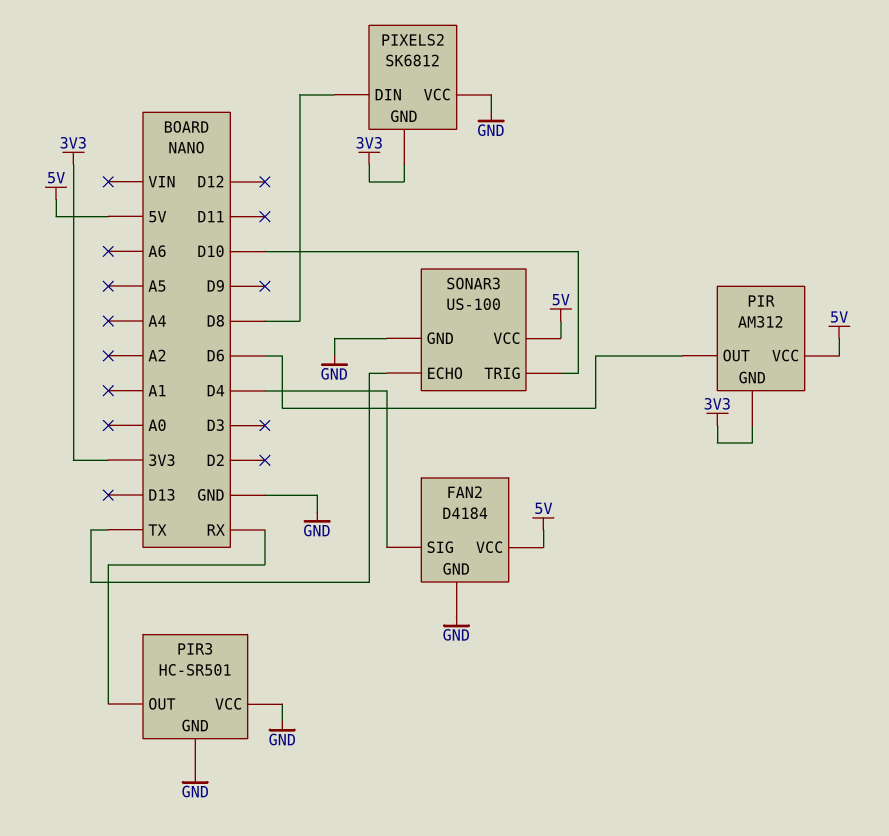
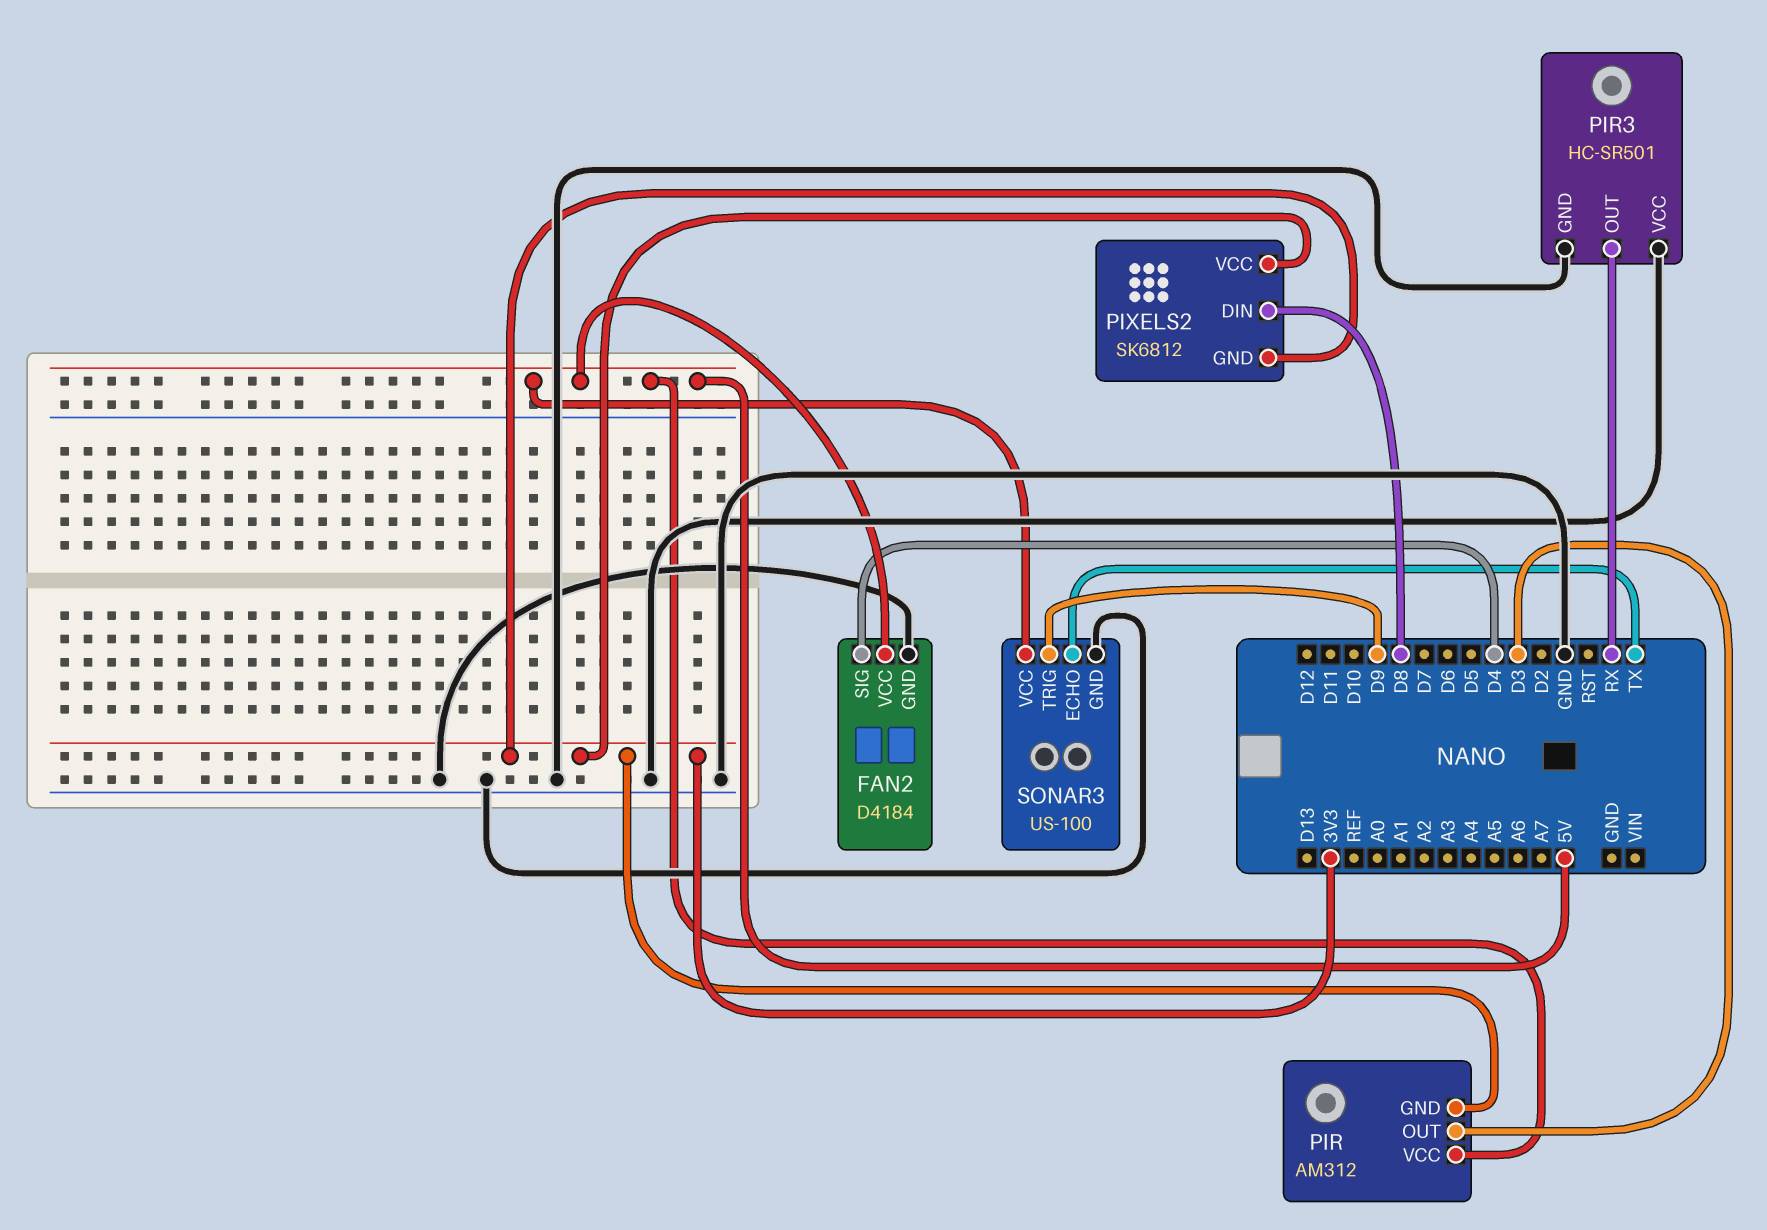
PIR pin OUT: D6 -> D3
PIXELS2 pin VCC: GND -> 3V3
SONAR3 pin TRIG: D10 -> D9

